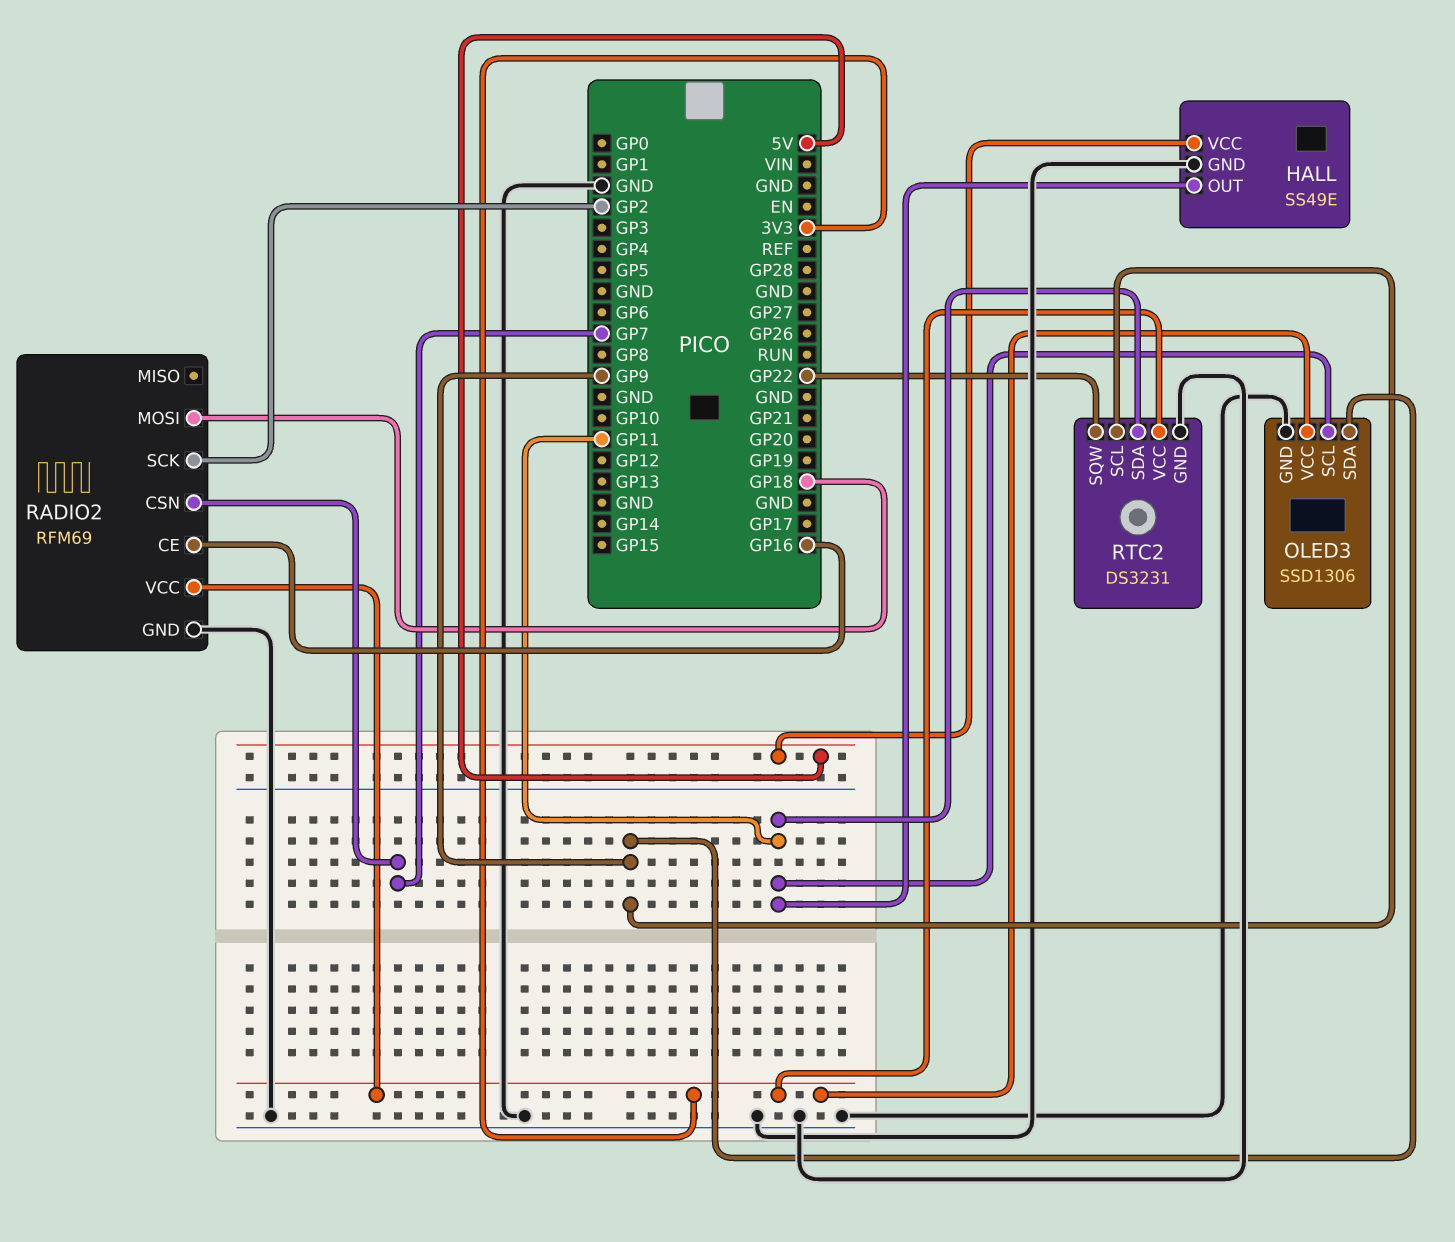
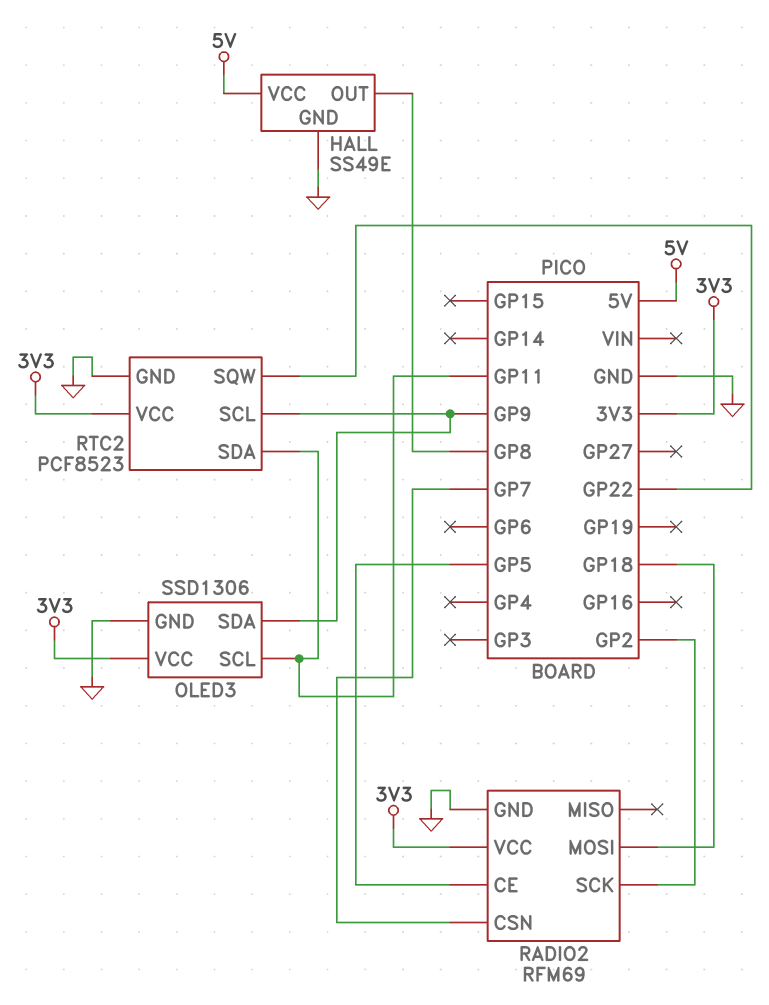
HALL pin OUT: GP11 -> GP8
RADIO2 pin CE: GP16 -> GP5
RTC2: DS3231 -> PCF8523

